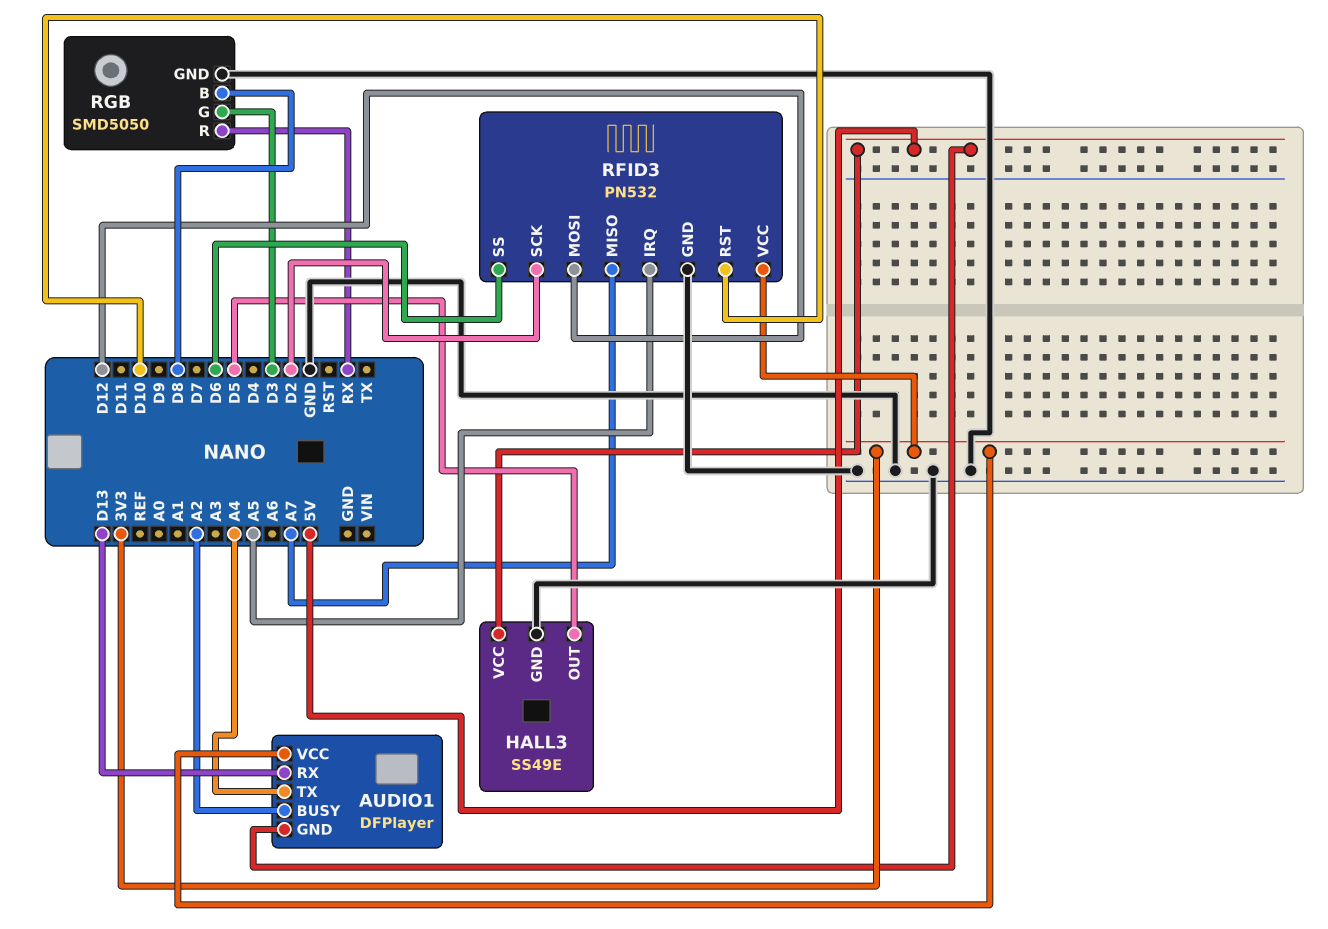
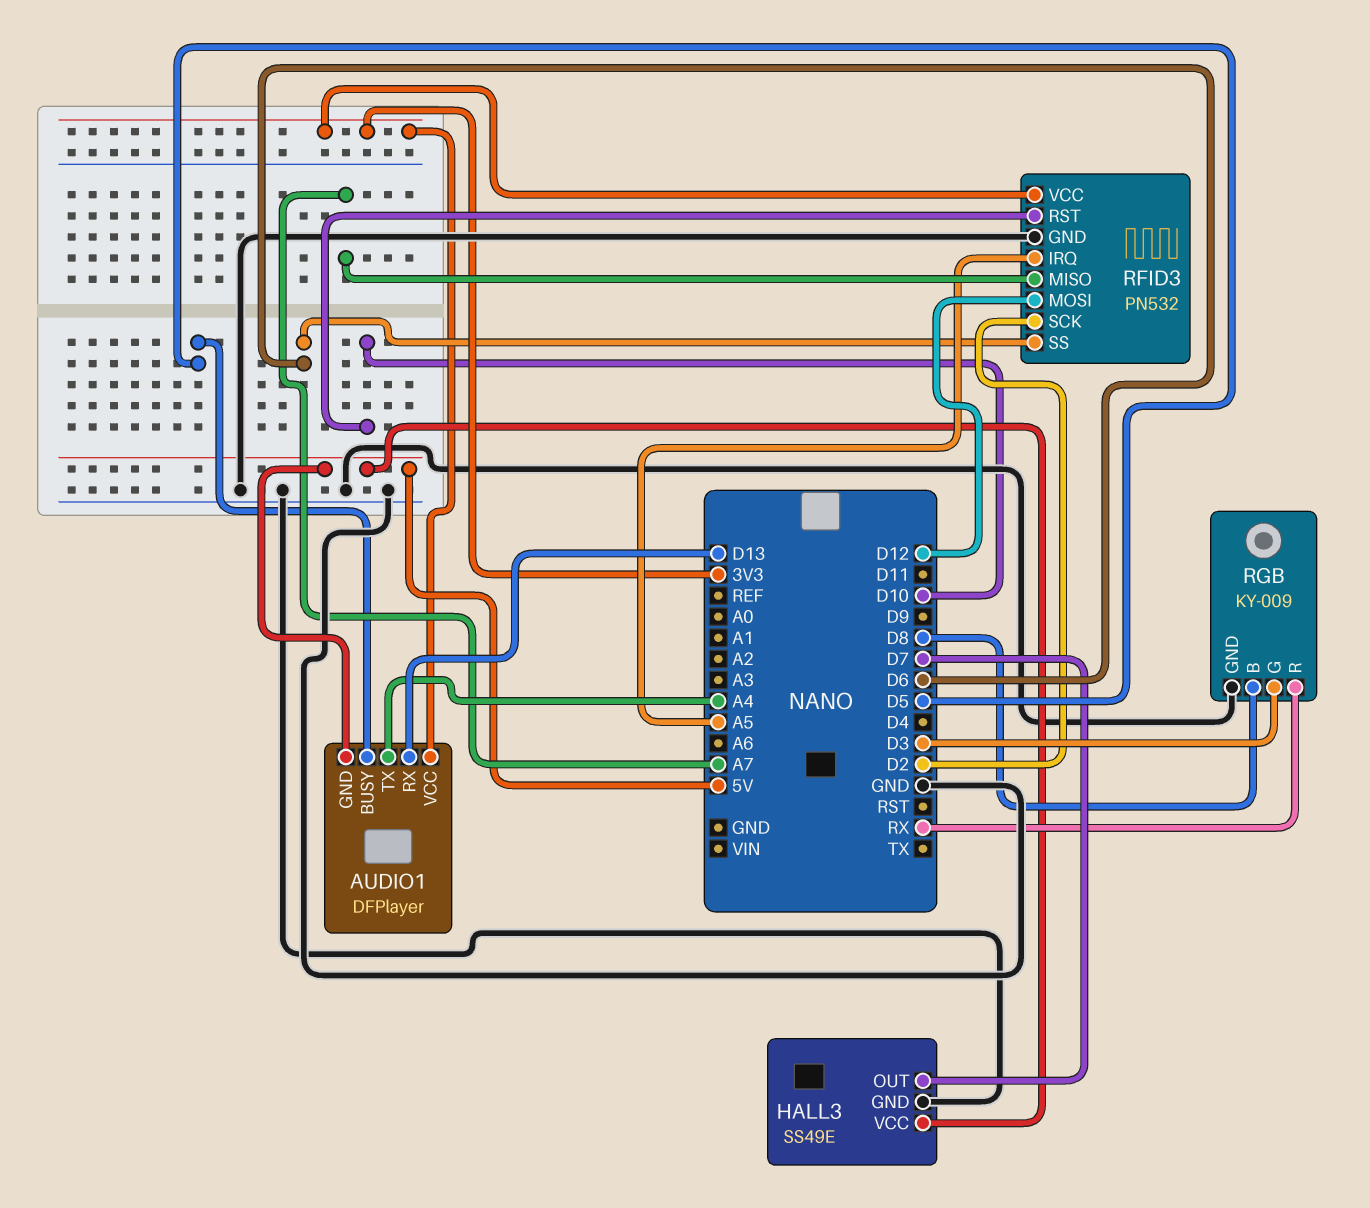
AUDIO1 pin BUSY: A2 -> D5
HALL3 pin OUT: D5 -> D7
RGB: SMD5050 -> KY-009

